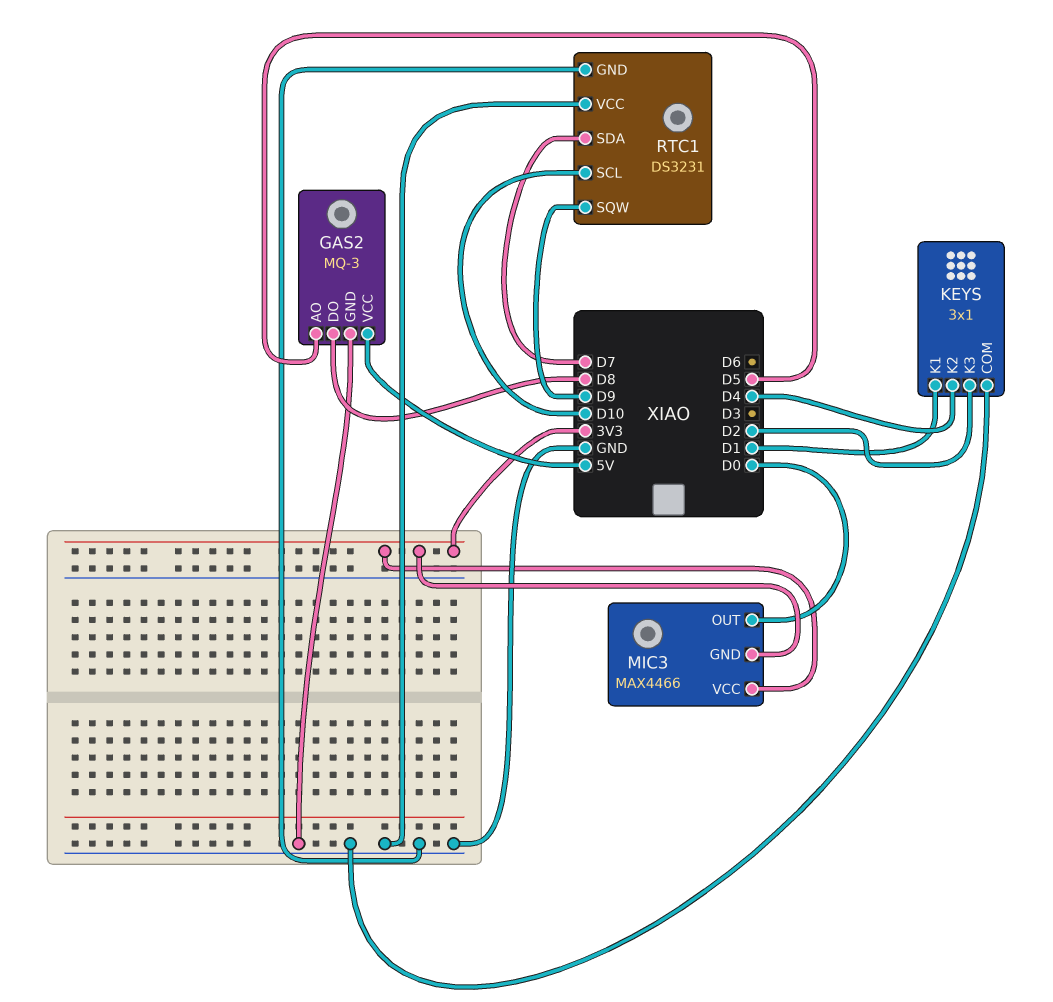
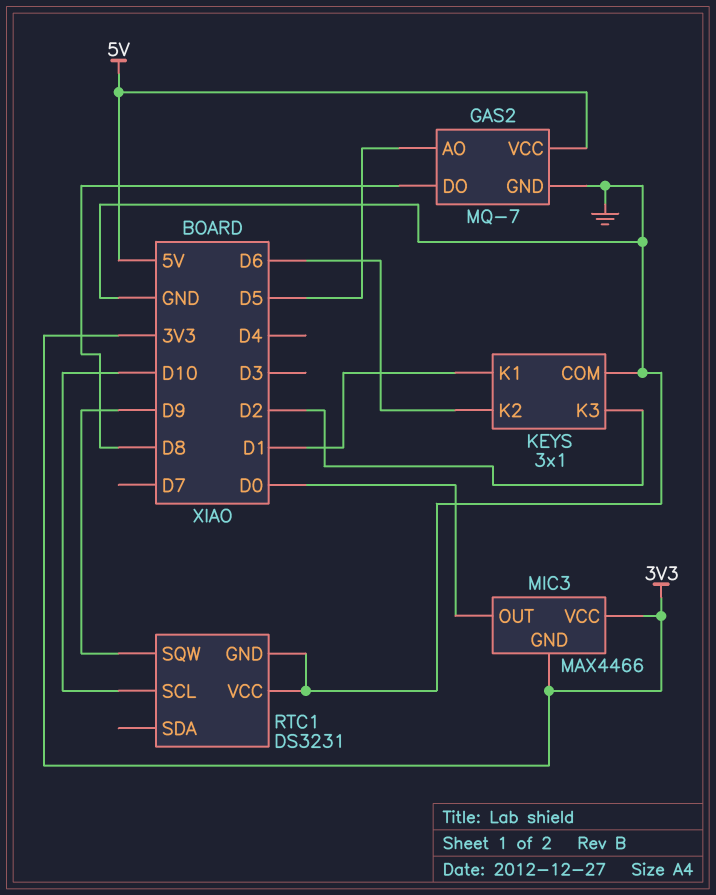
GAS2: MQ-3 -> MQ-7
KEYS pin K2: D4 -> D6
RTC1 pin SDA: D7 -> none

